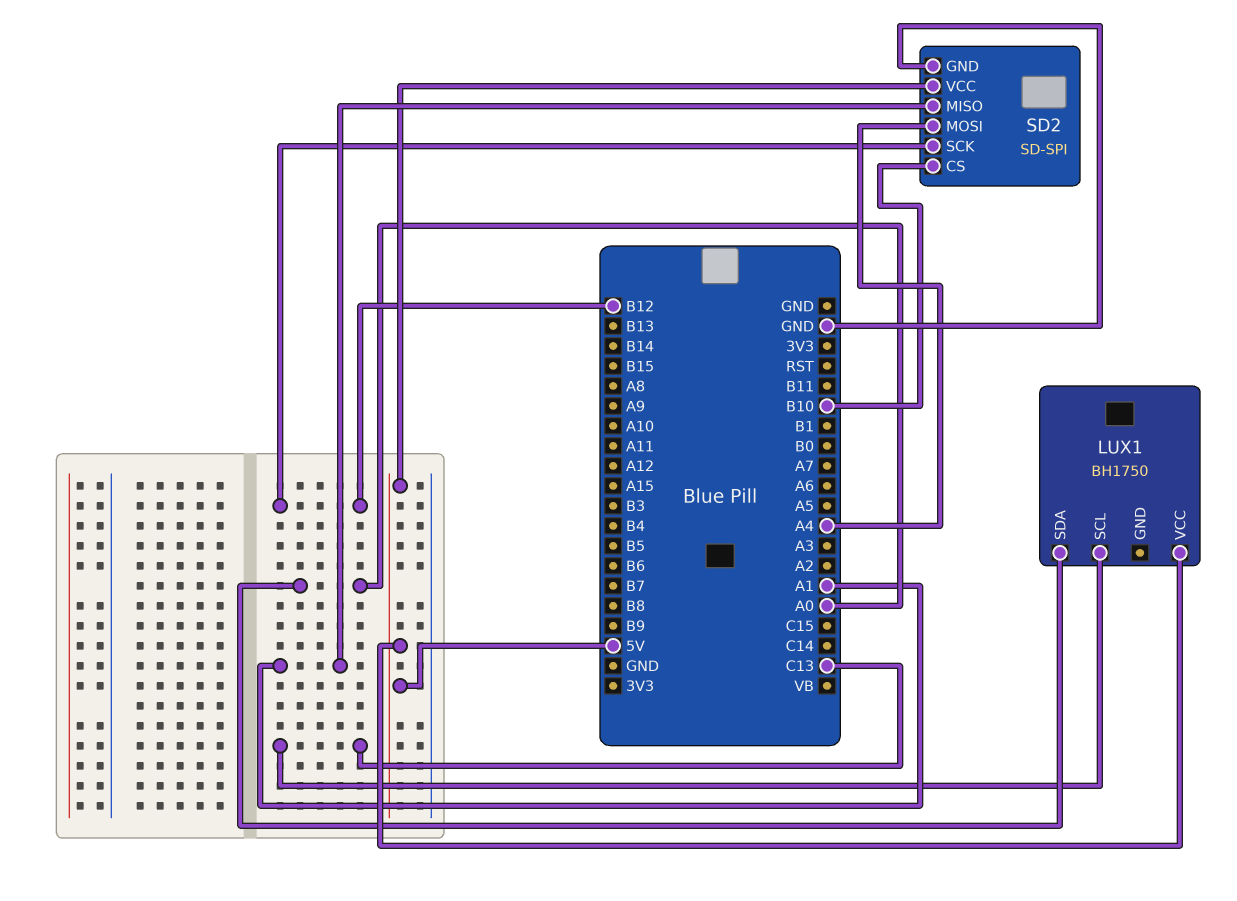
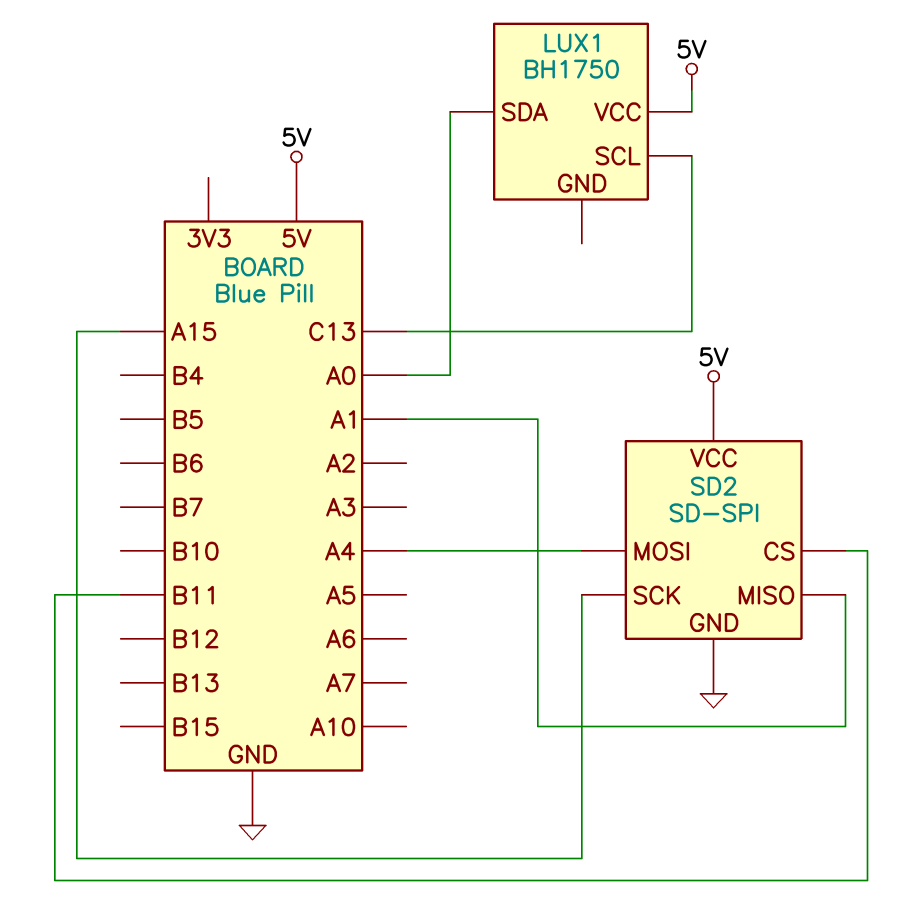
SD2 pin CS: B10 -> B11
SD2 pin SCK: B12 -> A15

